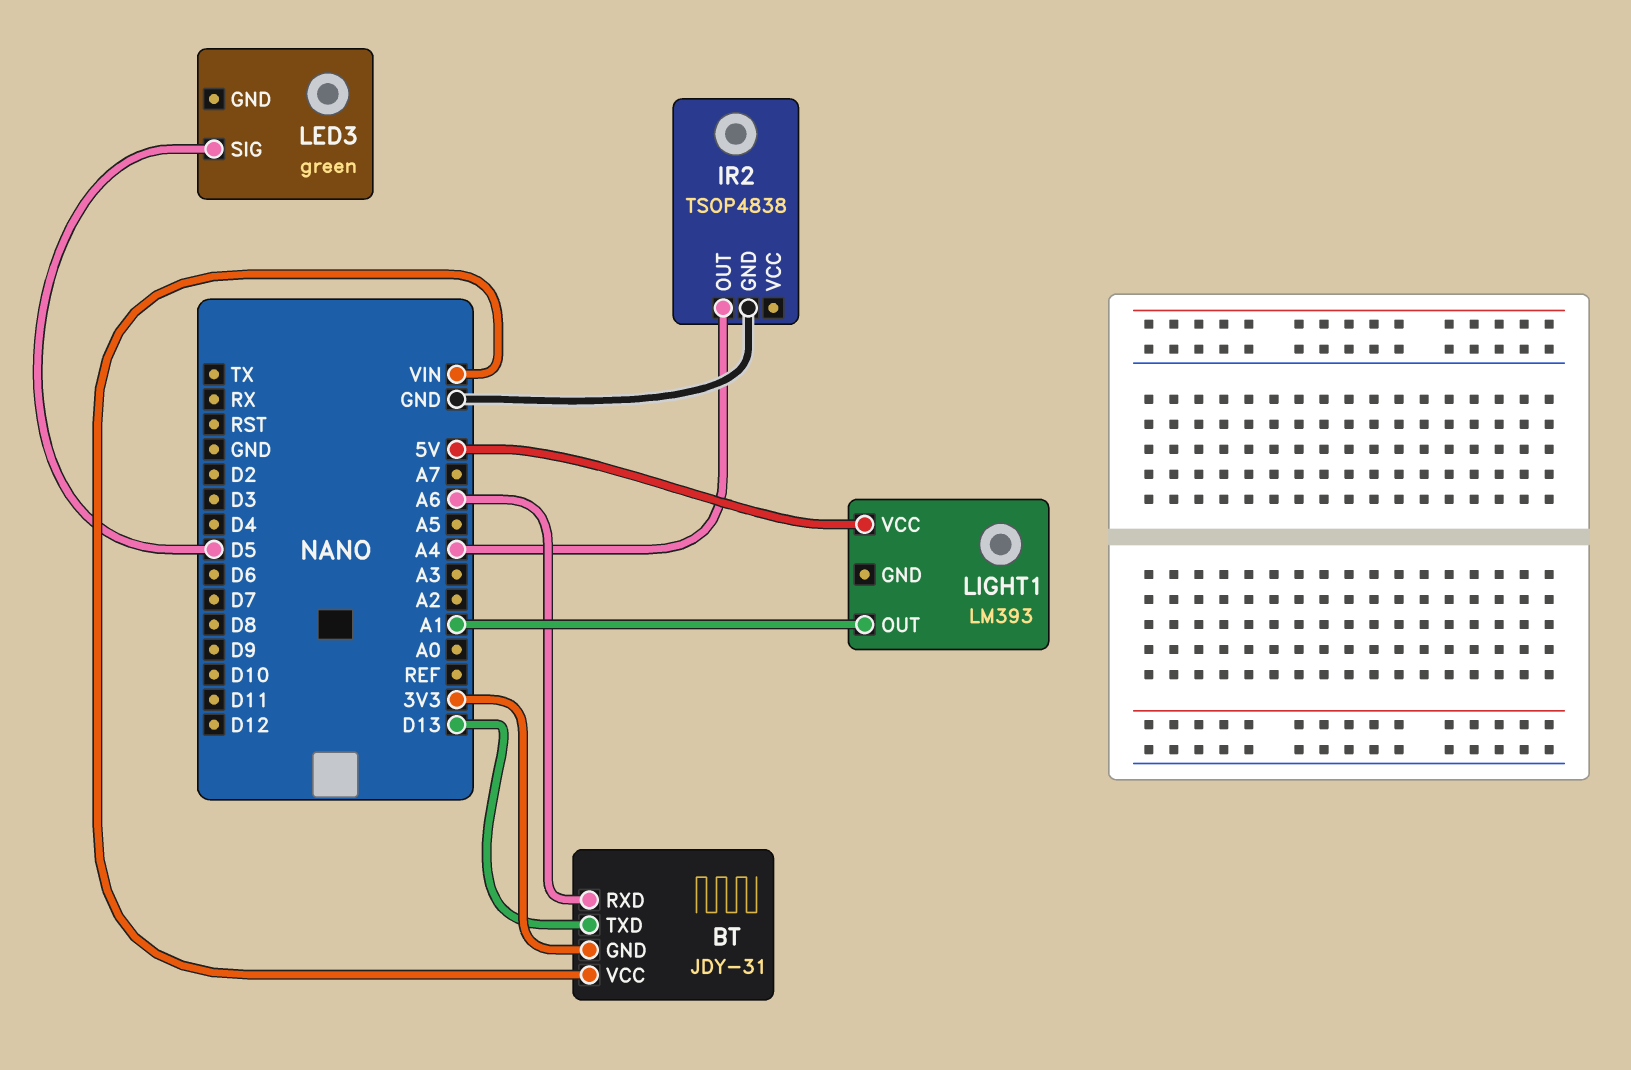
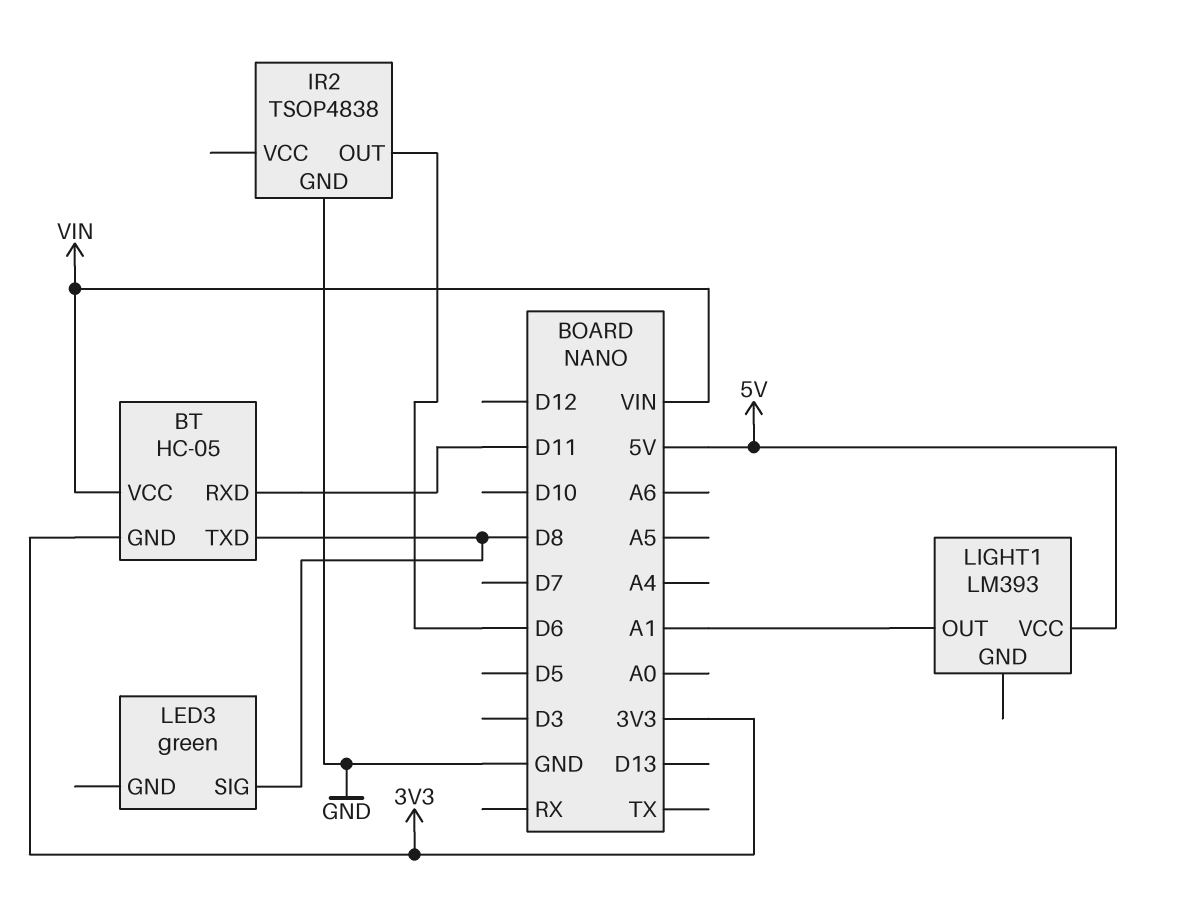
BT: JDY-31 -> HC-05
BT pin RXD: A6 -> D11
BT pin TXD: D13 -> D8
IR2 pin OUT: A4 -> D6
LED3 pin SIG: D5 -> D8

